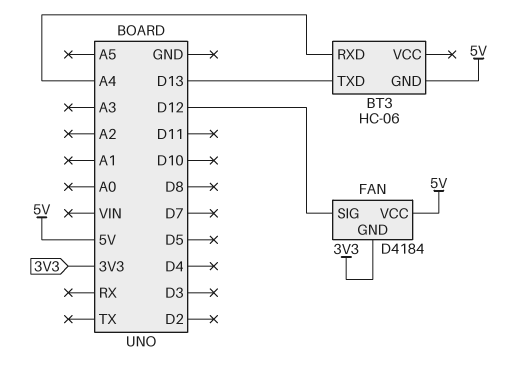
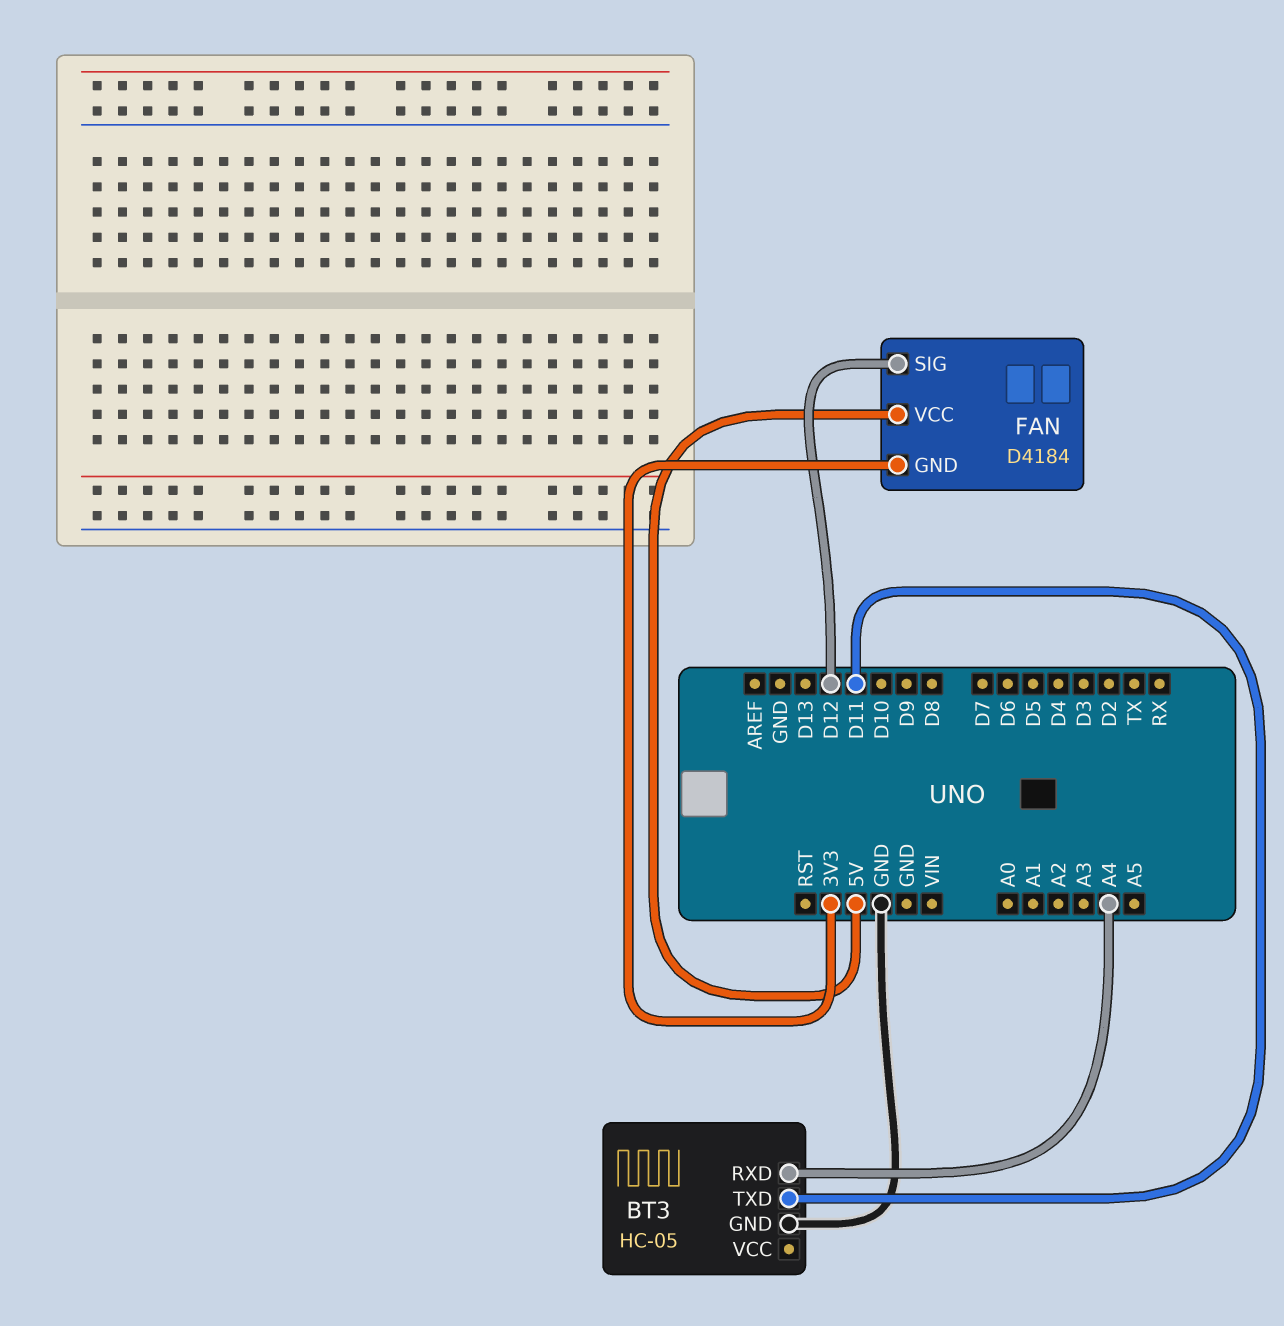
BT3: HC-06 -> HC-05
BT3 pin GND: 5V -> GND
BT3 pin TXD: D13 -> D11

